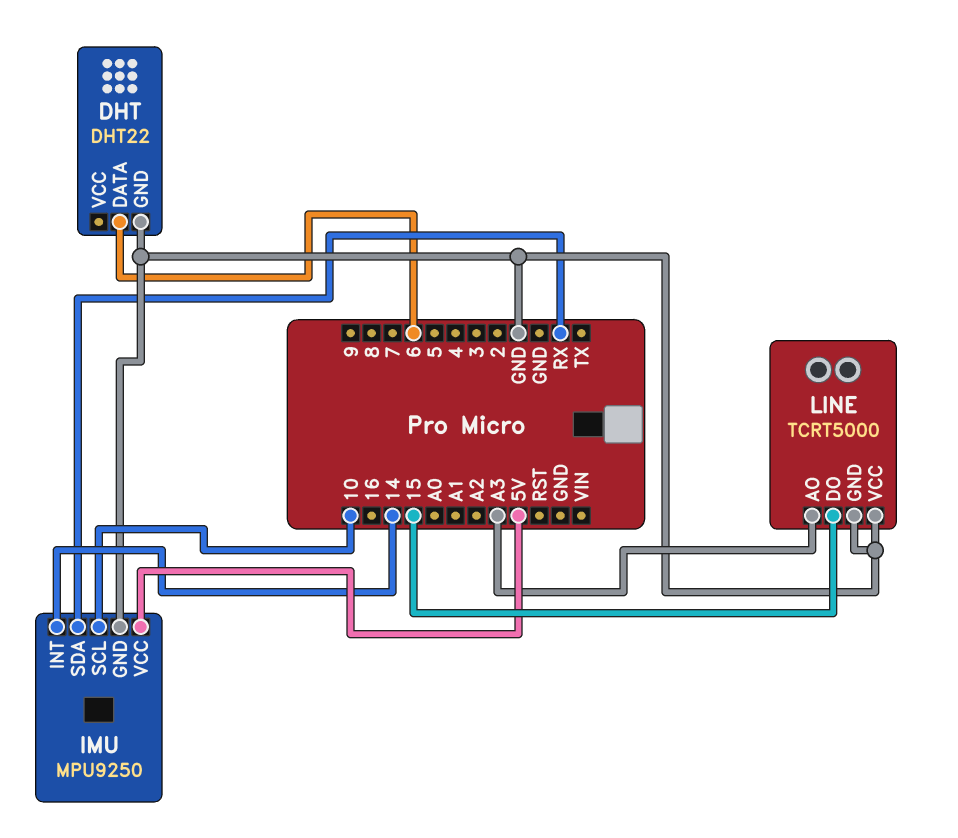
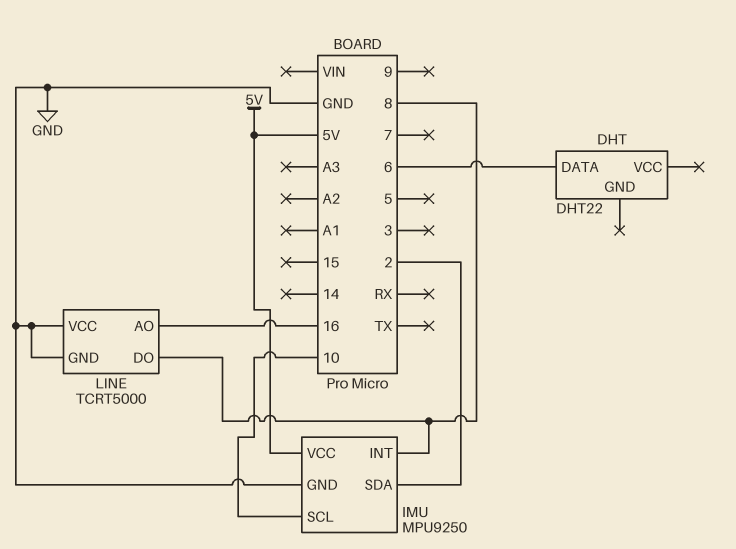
DHT pin GND: GND -> none
IMU pin INT: 14 -> 8
IMU pin SDA: RX -> 2
LINE pin AO: A3 -> 16
LINE pin DO: 15 -> 8

